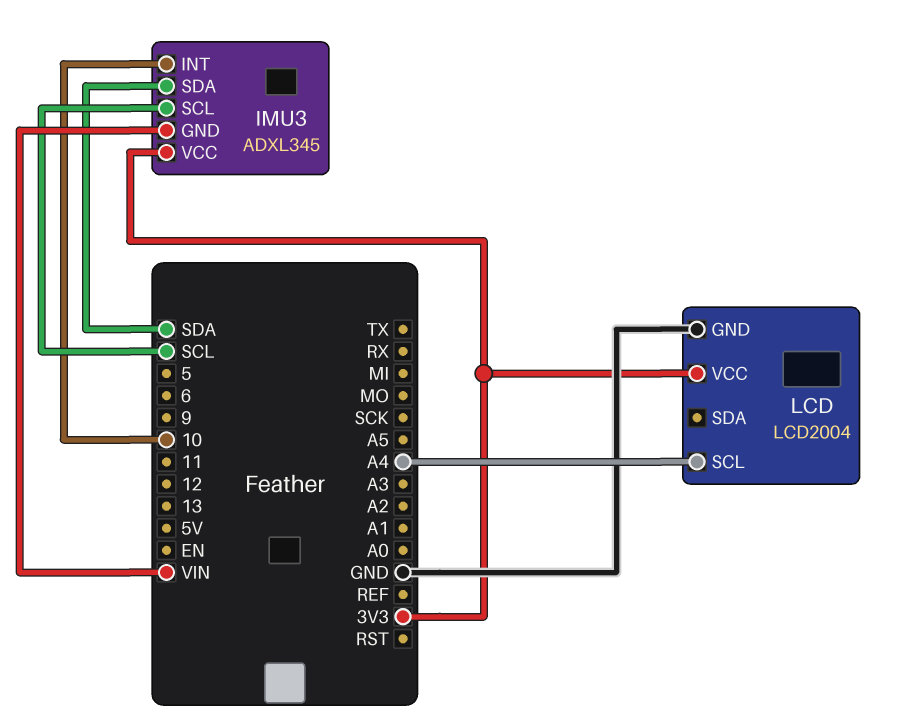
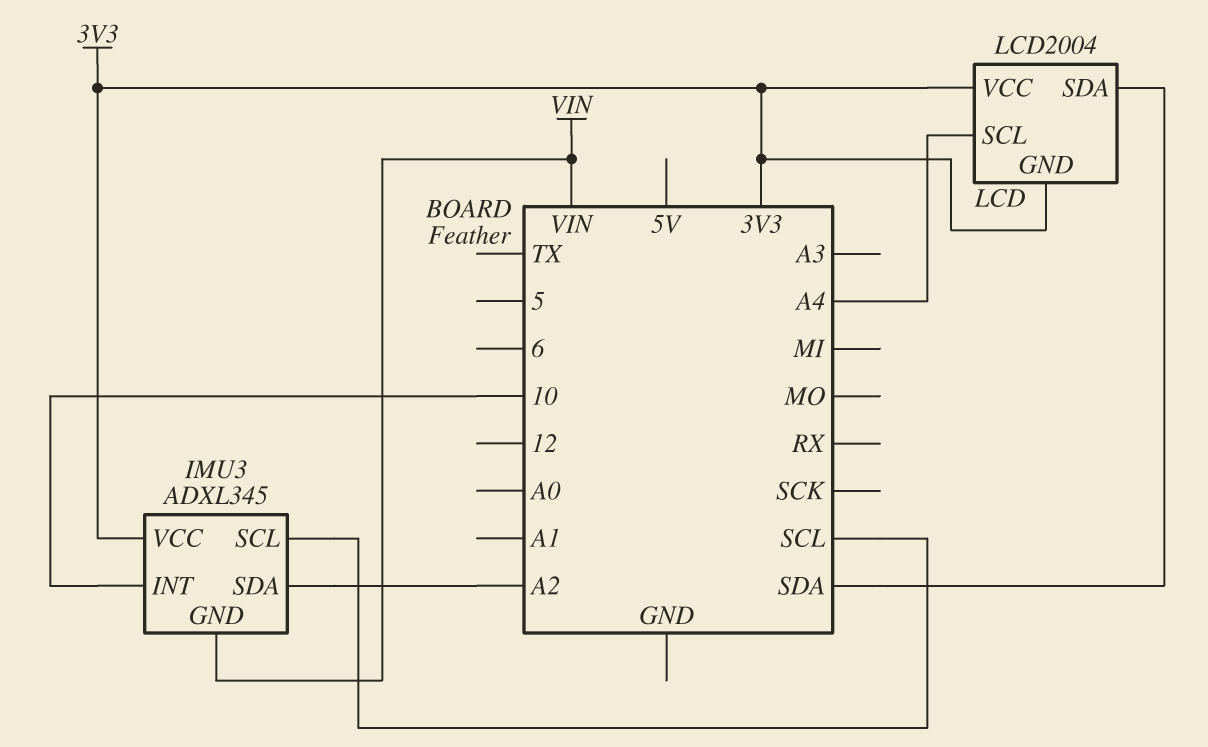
IMU3 pin SDA: SDA -> A2
LCD pin GND: GND -> 3V3
LCD pin SDA: none -> SDA

